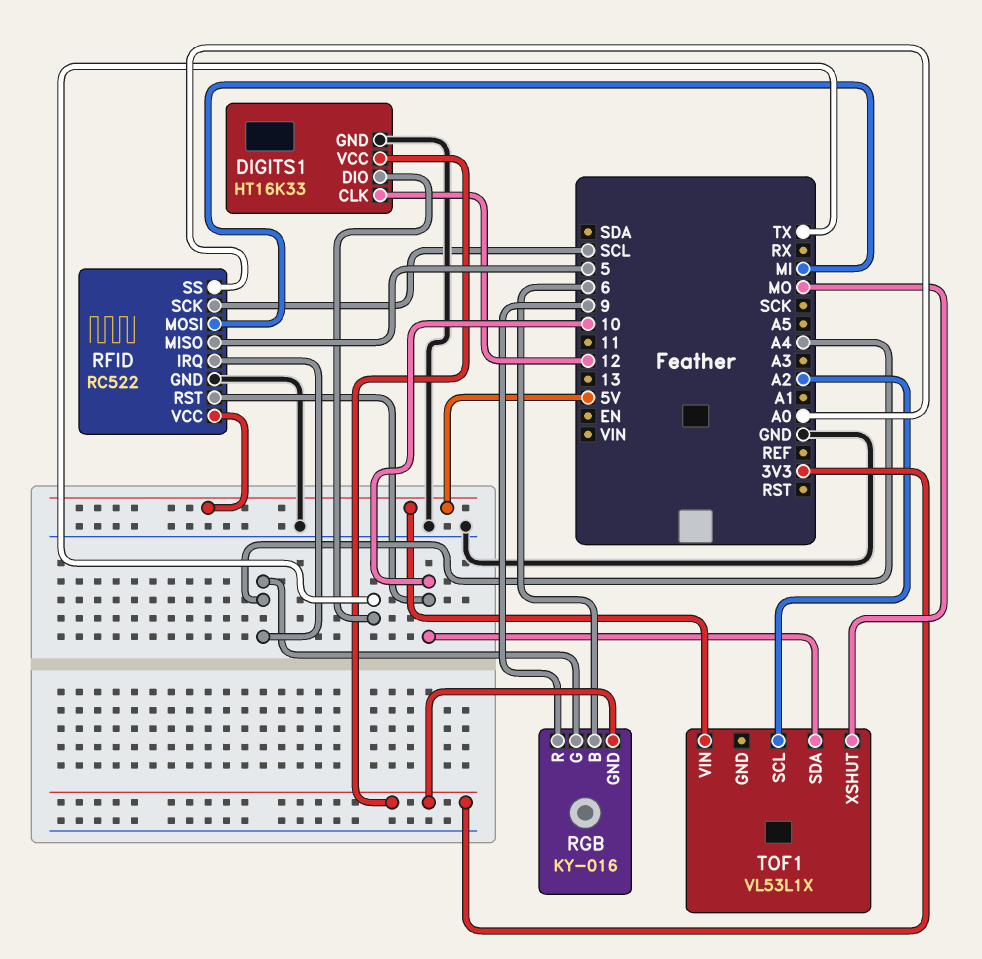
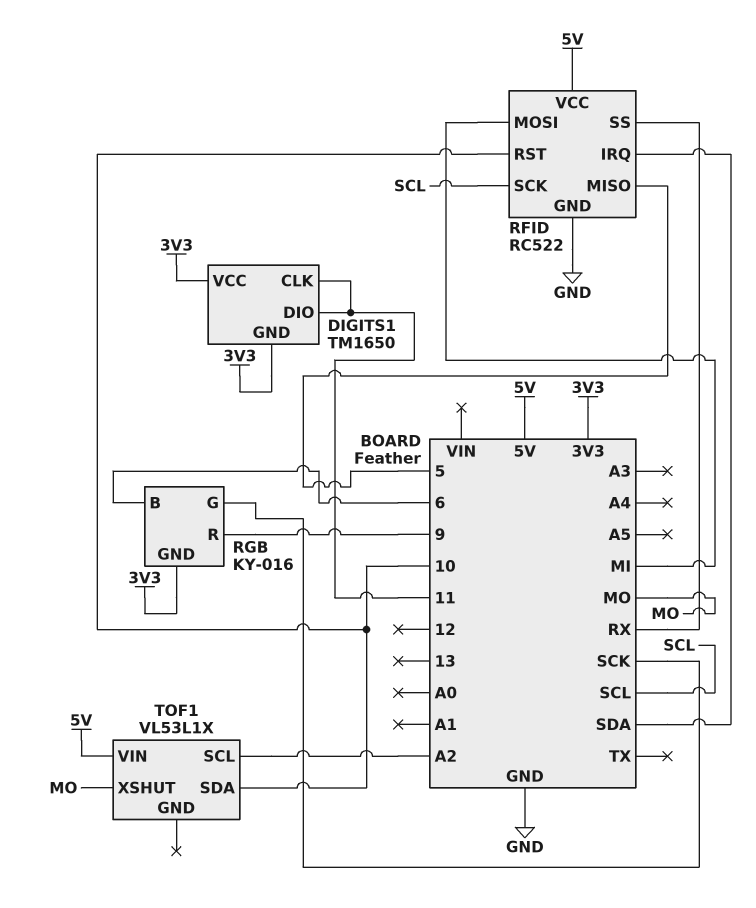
DIGITS1: HT16K33 -> TM1650
DIGITS1 pin CLK: 12 -> 11
DIGITS1 pin DIO: TX -> 11
DIGITS1 pin GND: GND -> 3V3
RFID pin IRQ: A4 -> SDA
RFID pin SS: A0 -> RX
RGB pin G: A4 -> SCK

